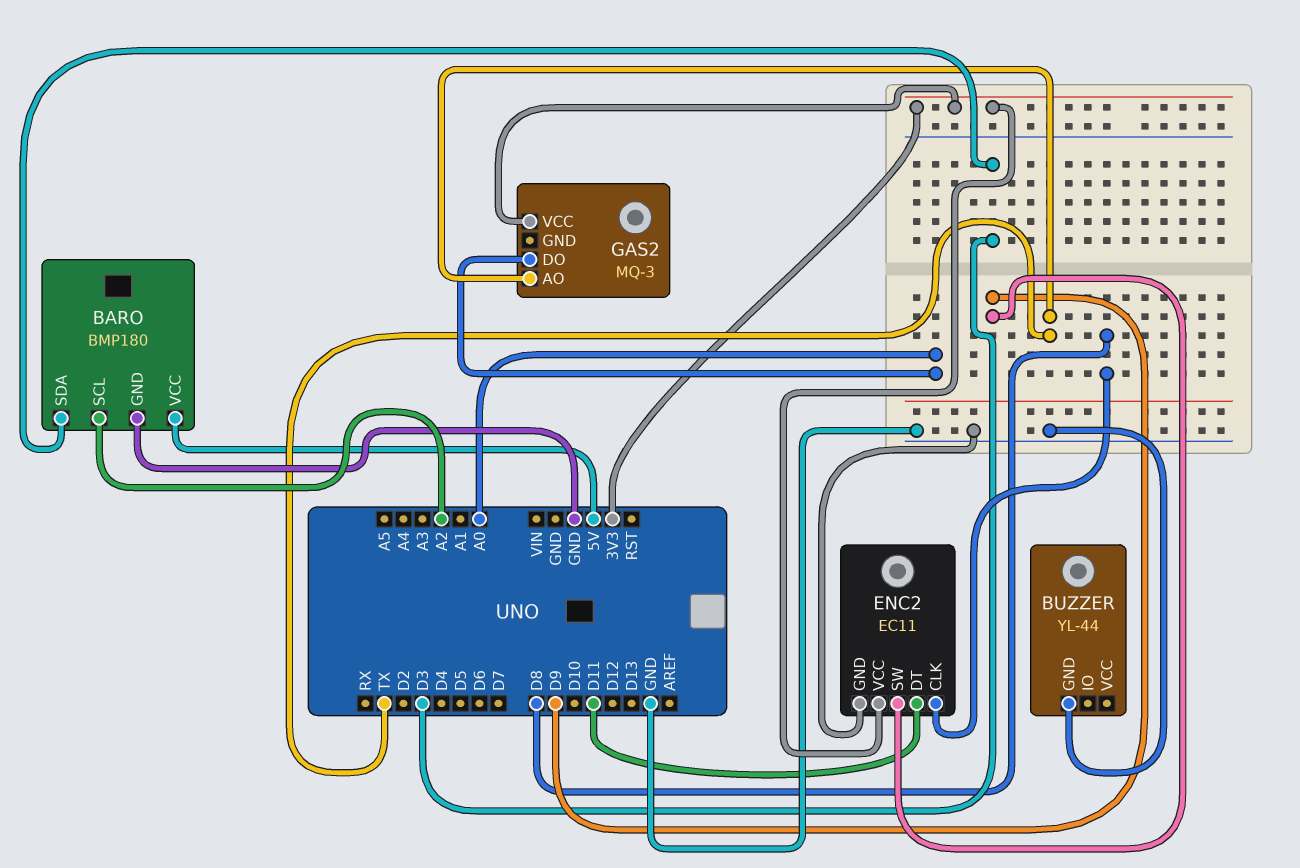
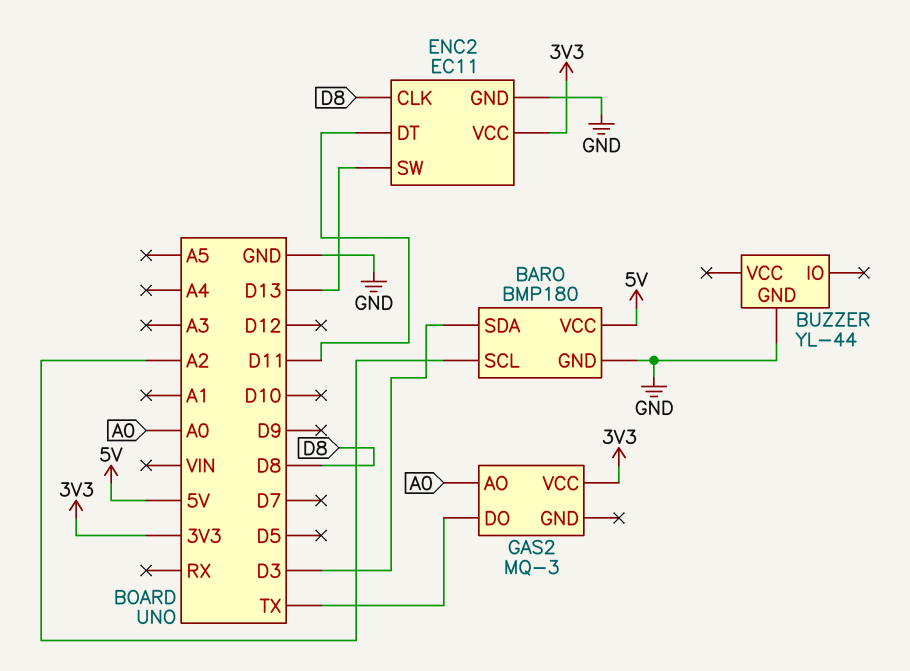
ENC2 pin SW: D9 -> D13
GAS2 pin AO: TX -> A0
GAS2 pin DO: A0 -> TX

